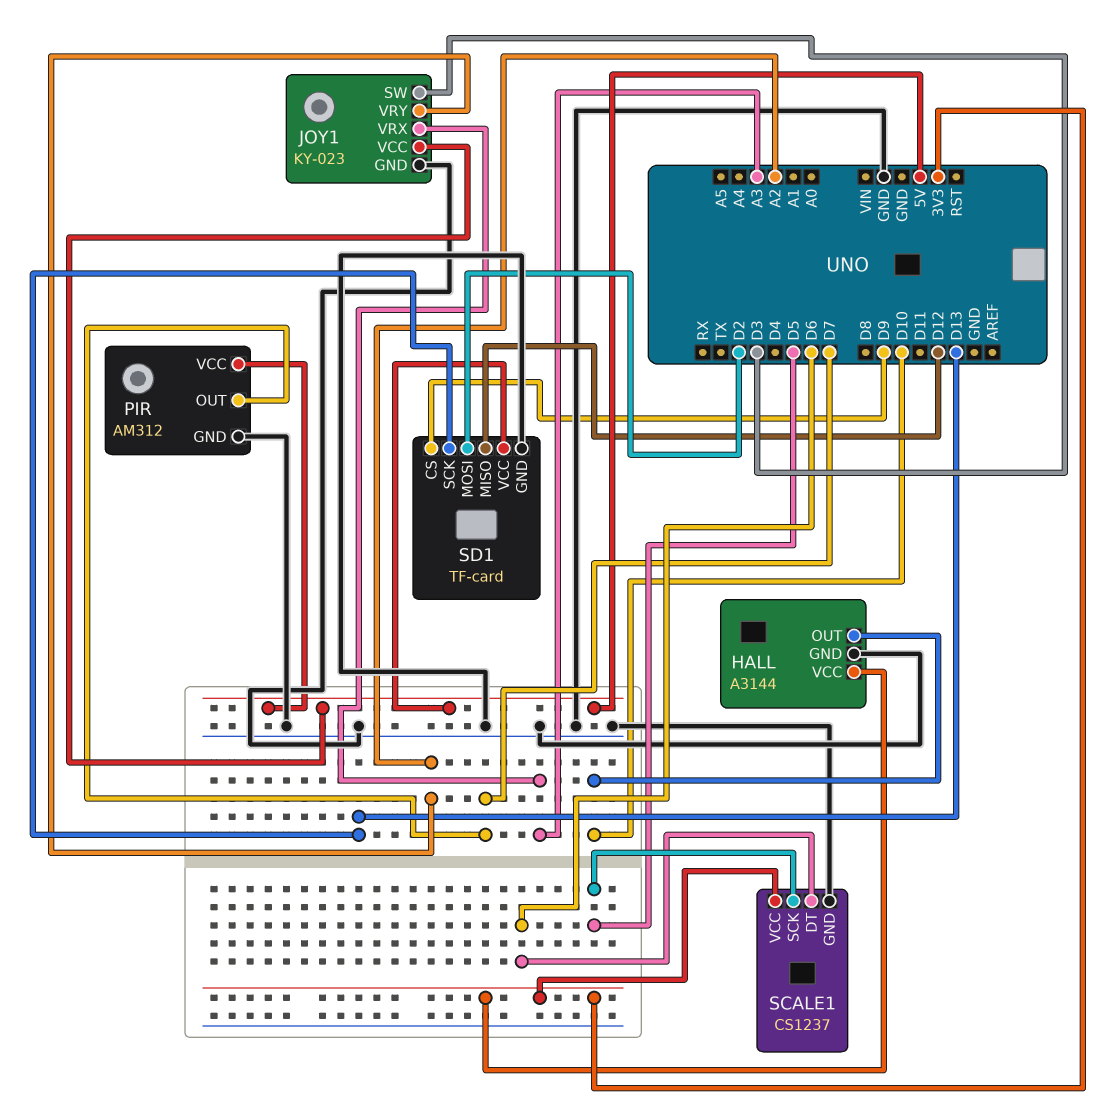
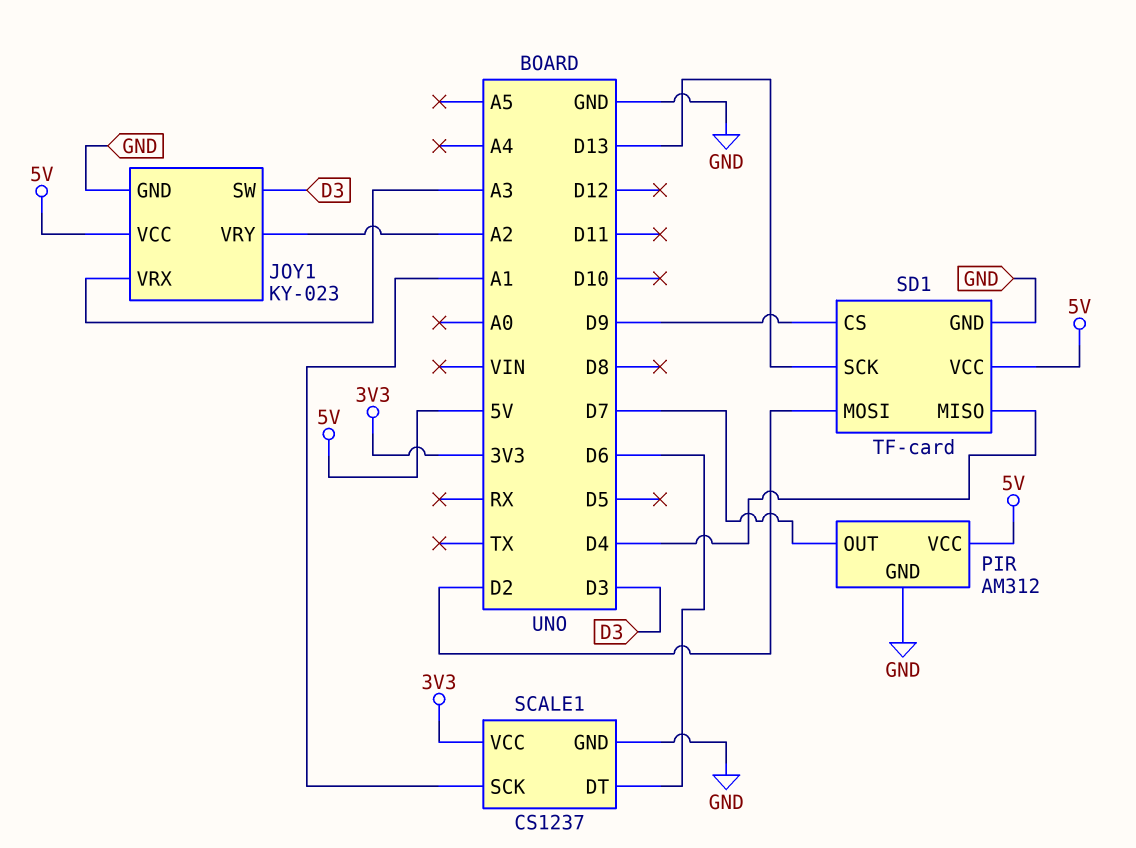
HALL: A3144 -> none
HALL pin GND: GND -> none
HALL pin OUT: D10 -> none
HALL pin VCC: 3V3 -> none
SCALE1 pin SCK: D5 -> A1
SD1 pin MISO: D12 -> D4

